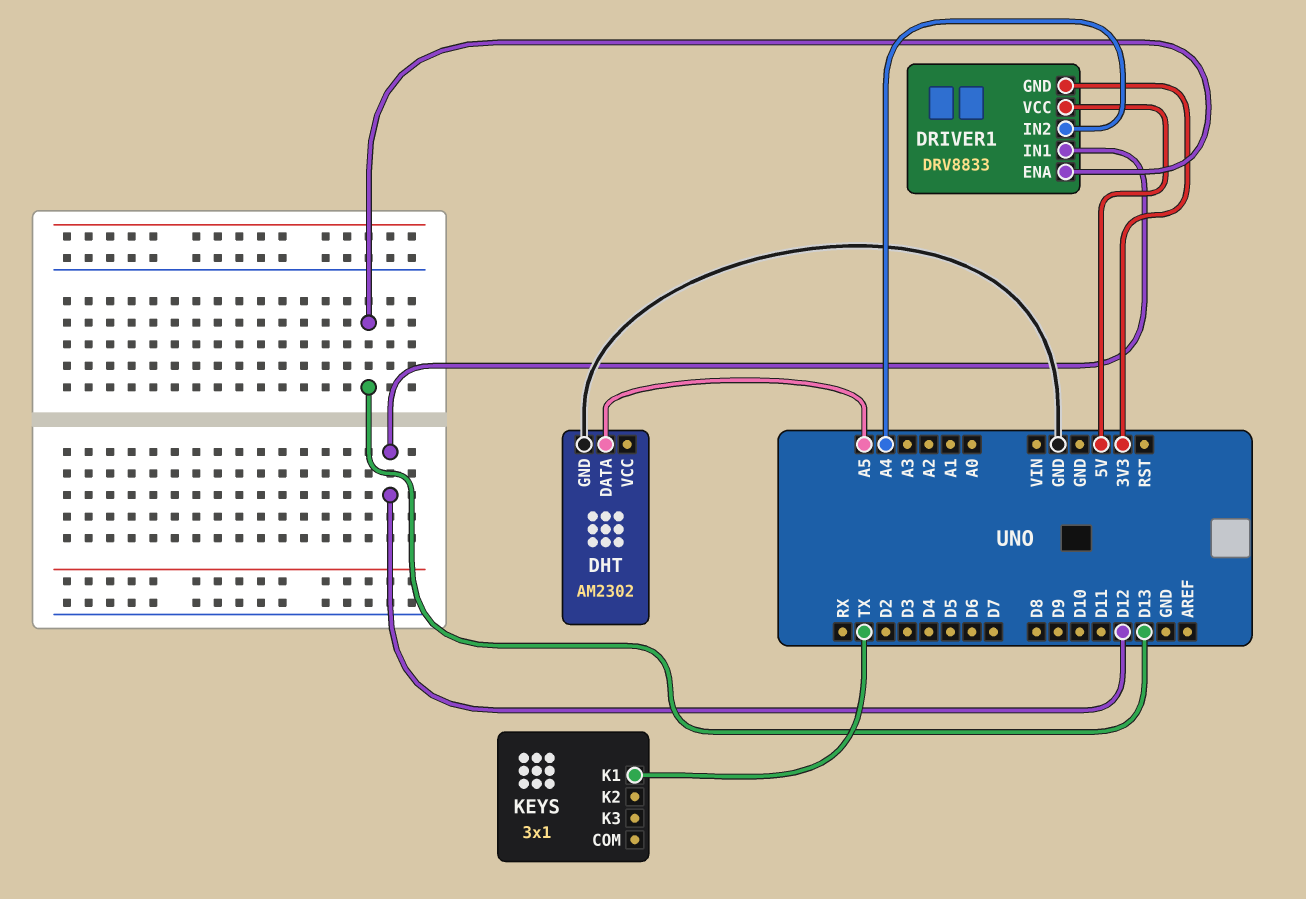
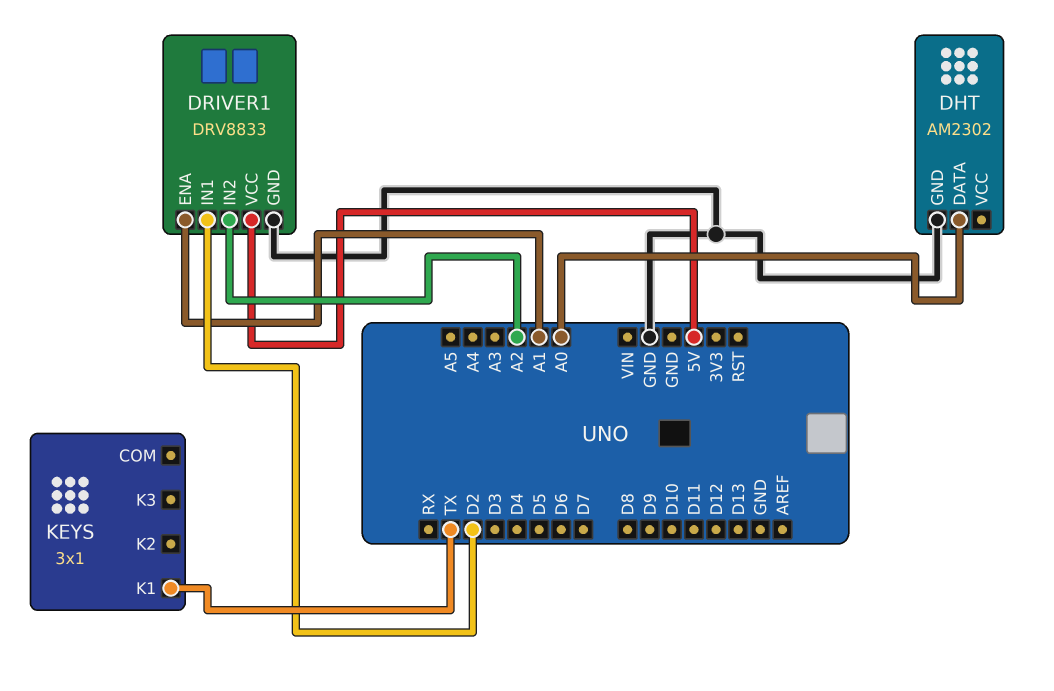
DHT pin DATA: A5 -> A0
DRIVER1 pin ENA: D13 -> A1
DRIVER1 pin GND: 3V3 -> GND
DRIVER1 pin IN1: D12 -> D2
DRIVER1 pin IN2: A4 -> A2

